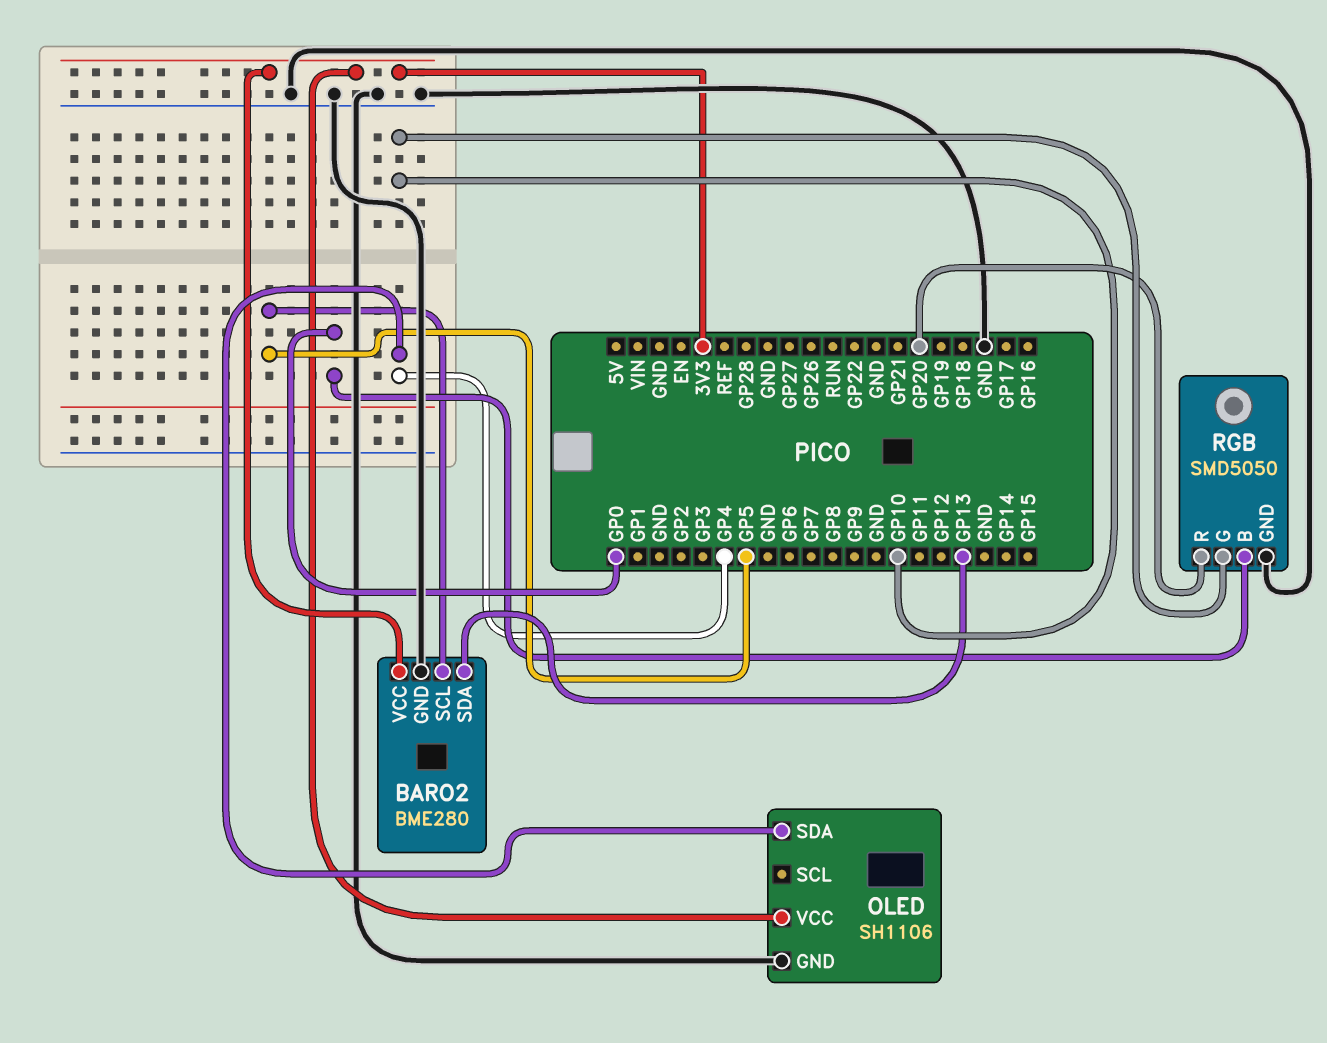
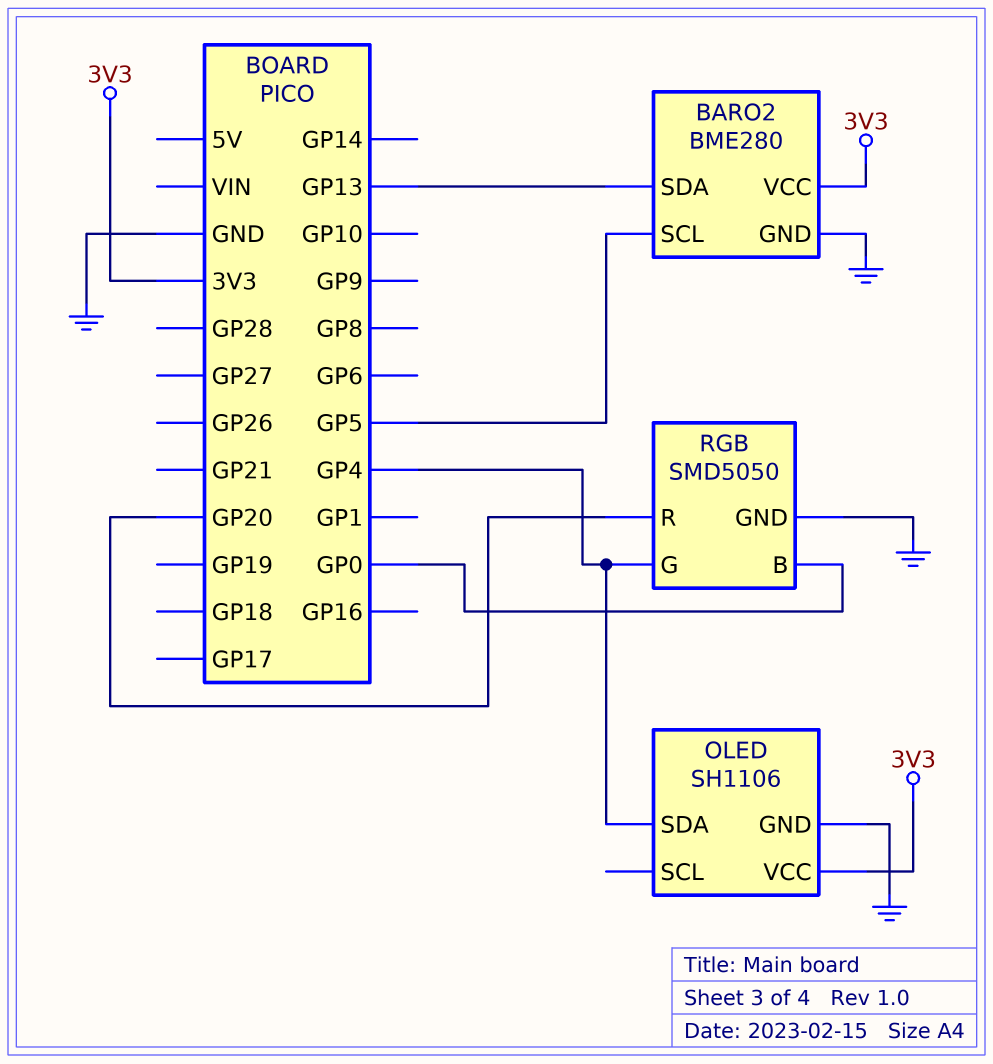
RGB pin G: GP10 -> GP4

